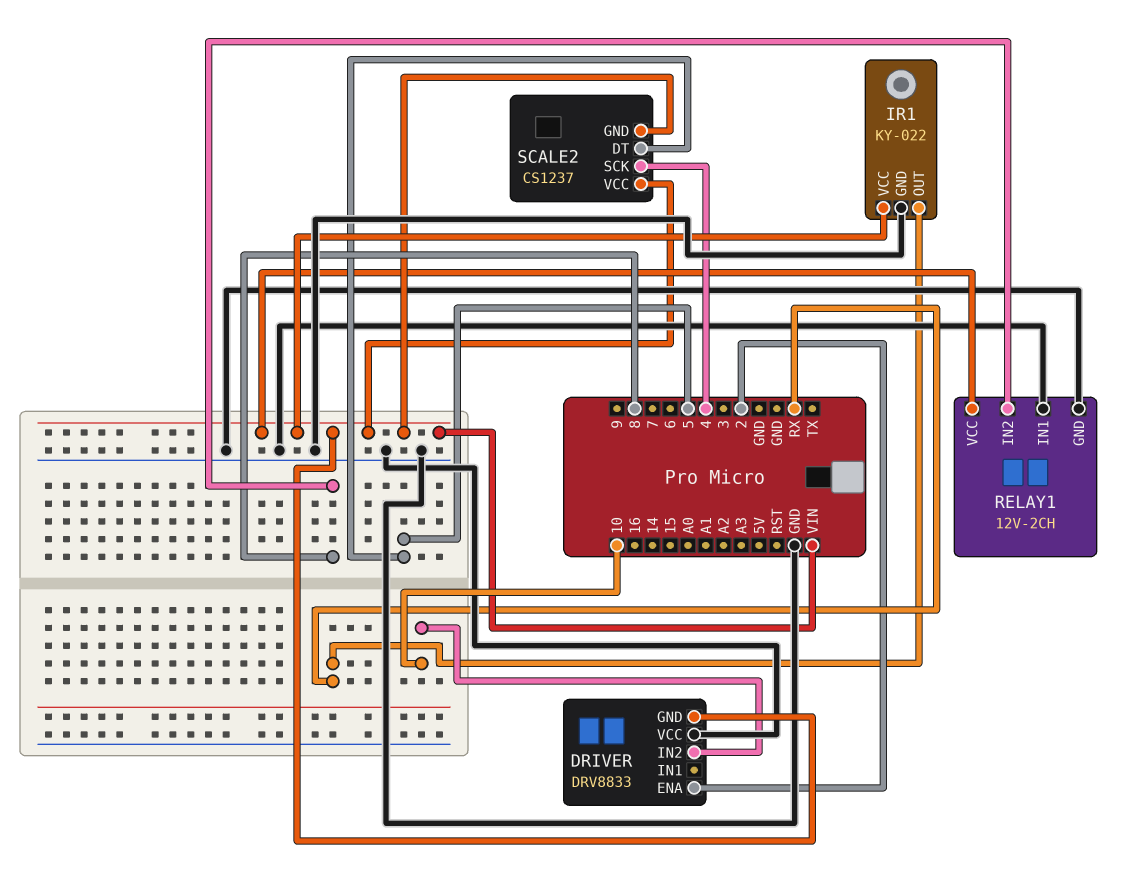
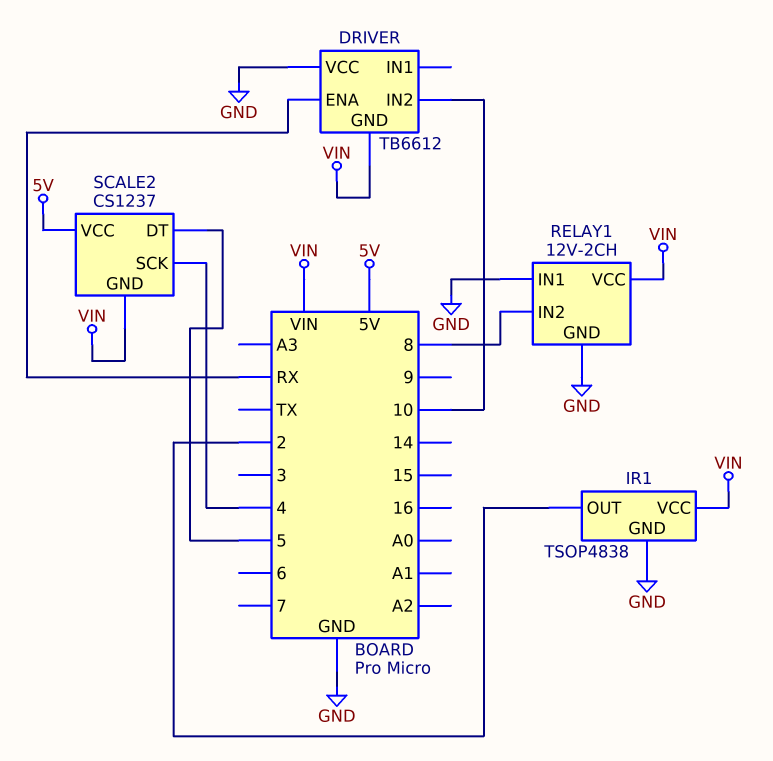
DRIVER: DRV8833 -> TB6612
DRIVER pin ENA: 2 -> RX
IR1: KY-022 -> TSOP4838
IR1 pin OUT: RX -> 2
SCALE2 pin VCC: VIN -> 5V

